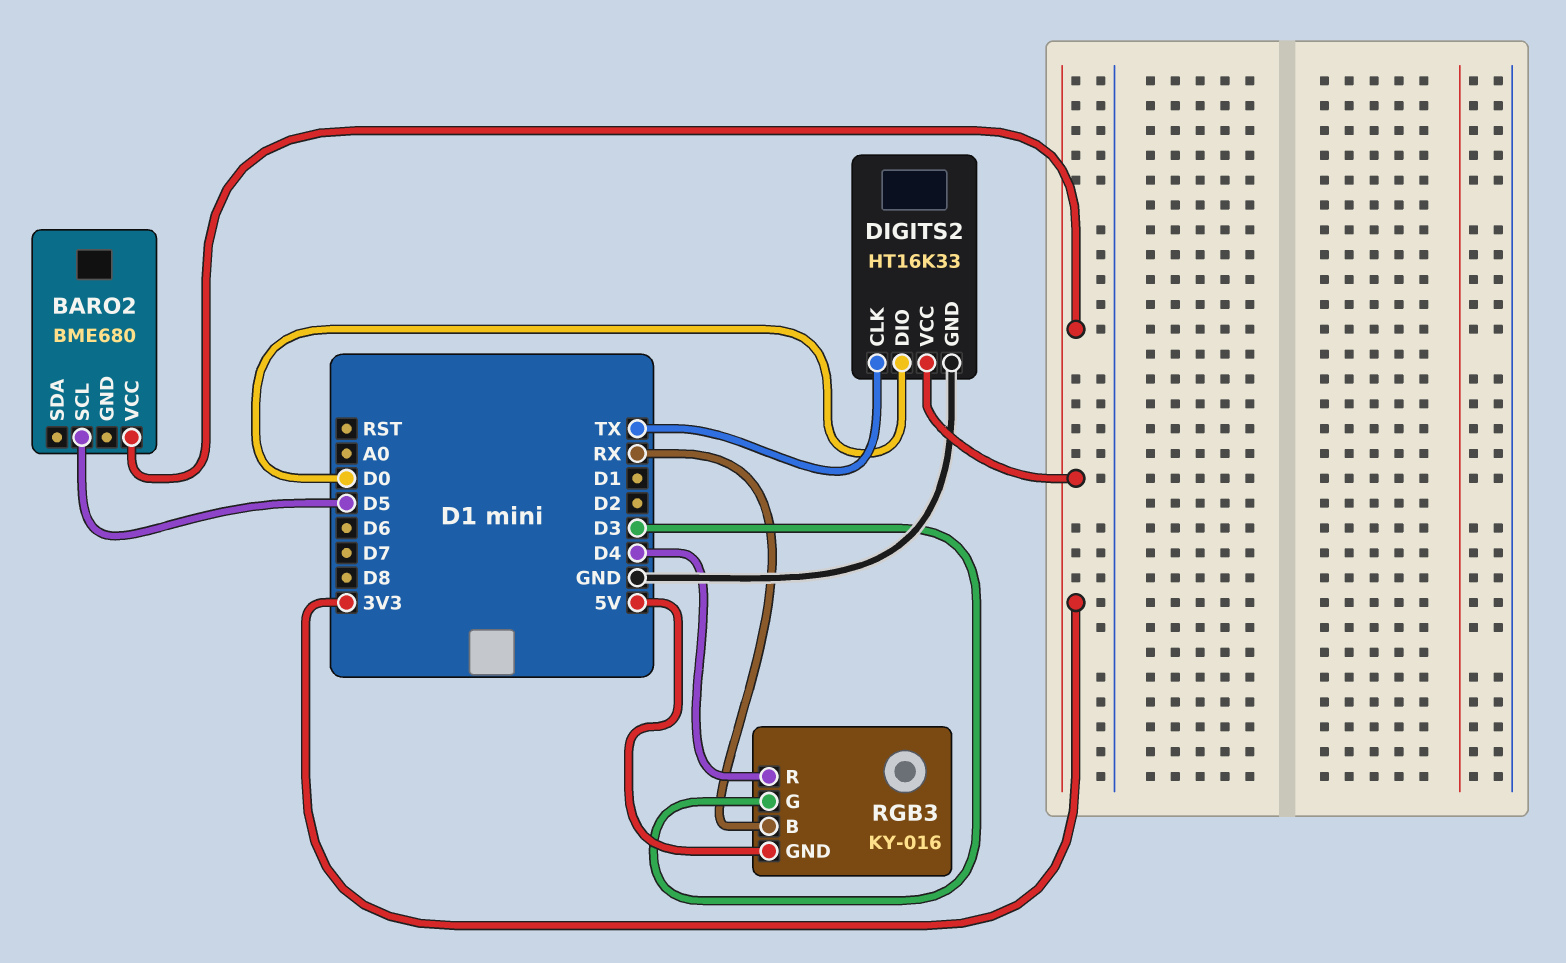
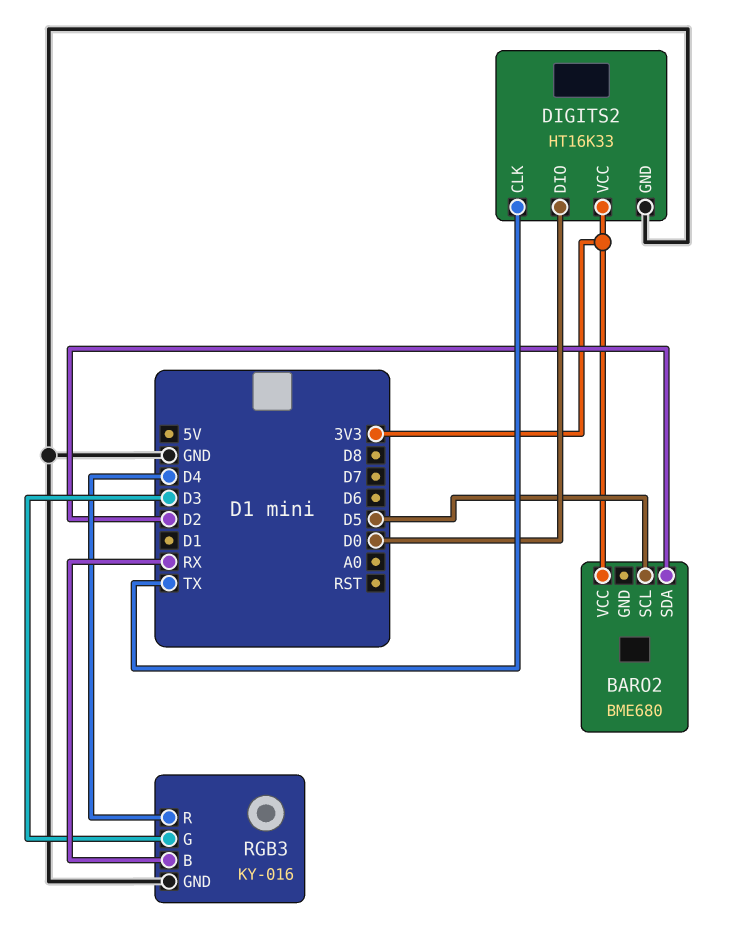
BARO2 pin SDA: none -> D2
RGB3 pin GND: 5V -> GND

